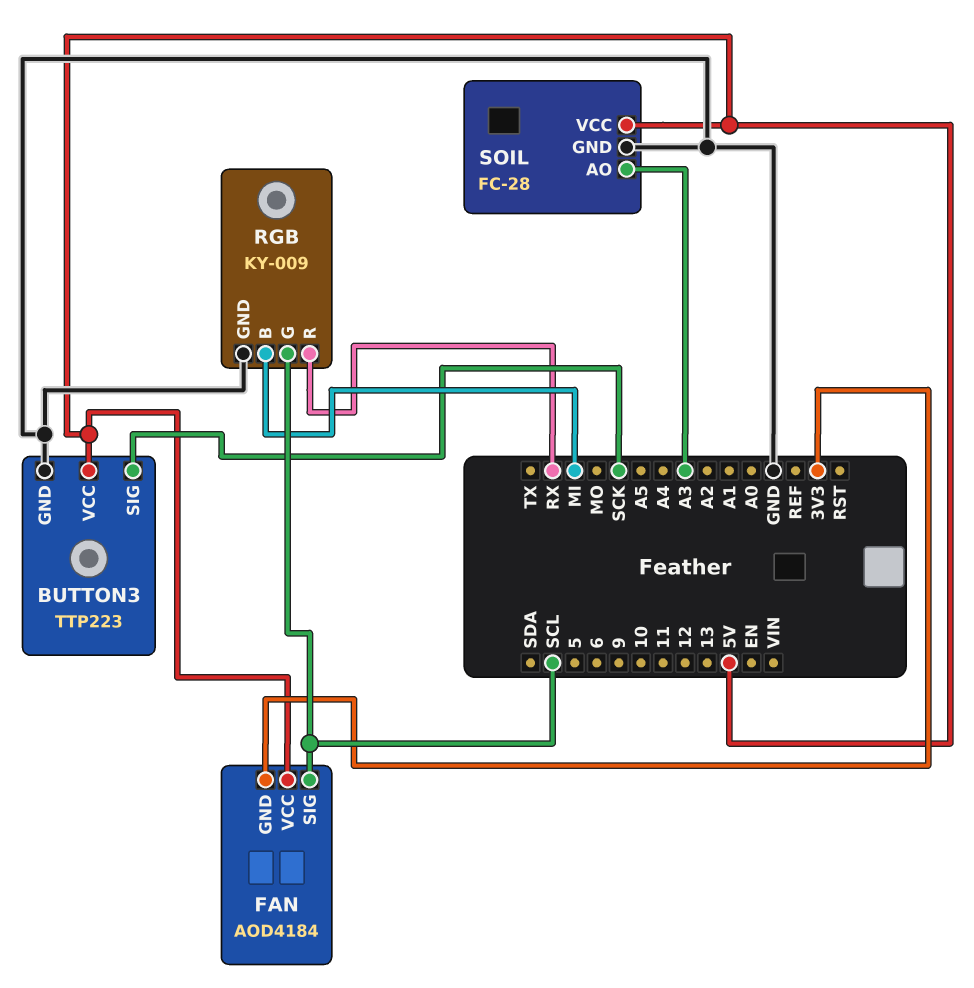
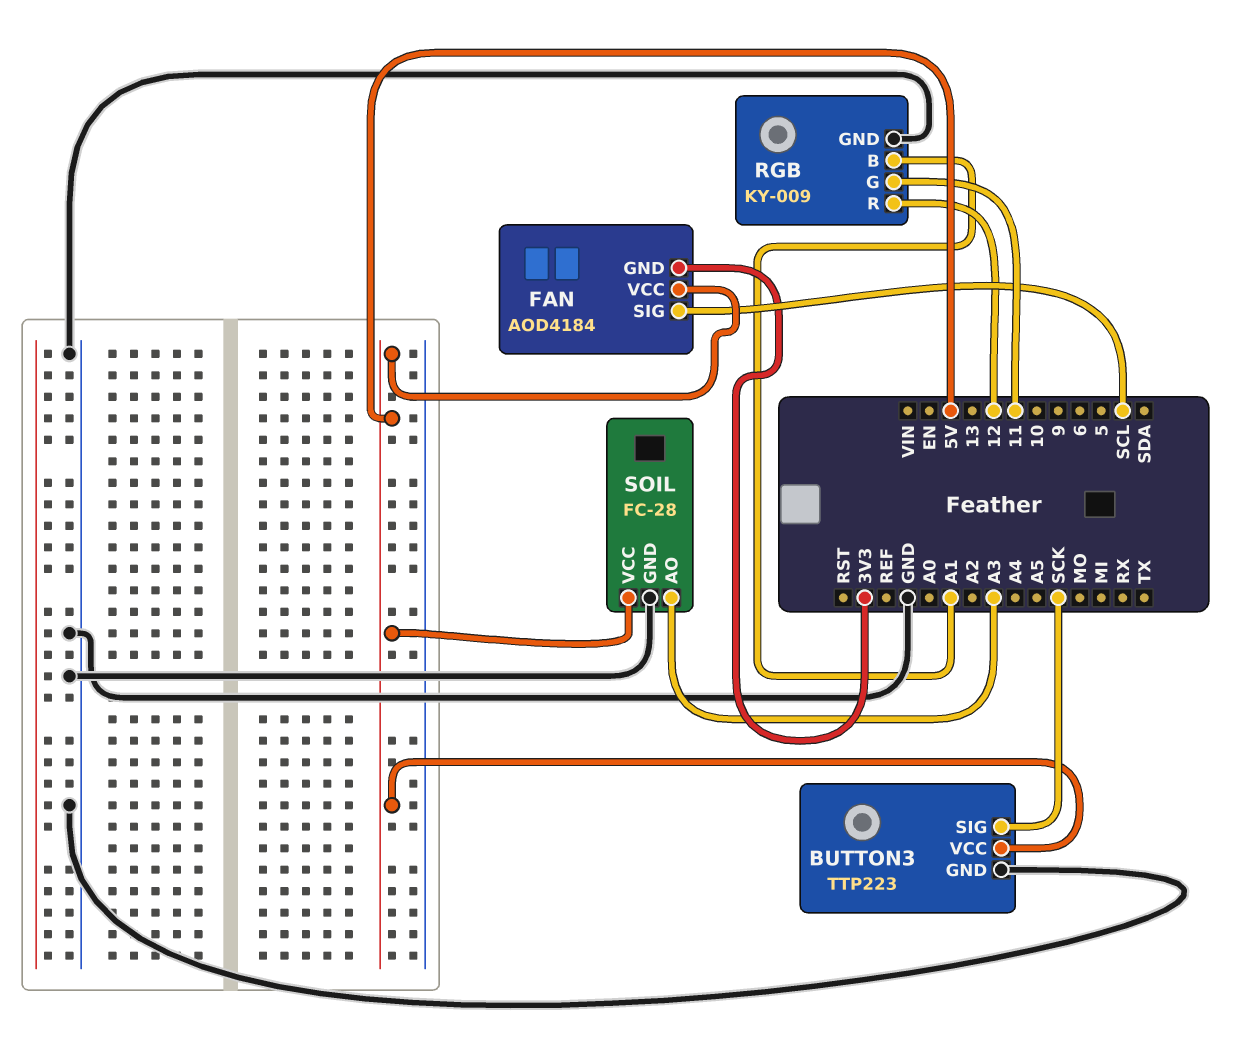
RGB pin B: MI -> A1
RGB pin G: SCL -> 11
RGB pin R: RX -> 12

